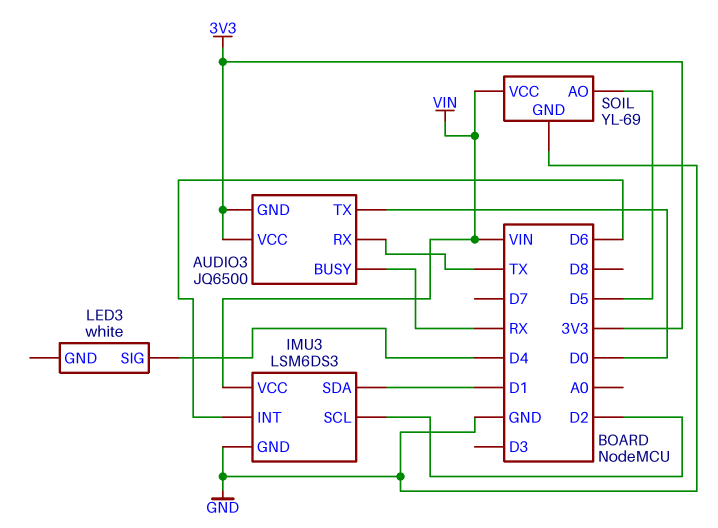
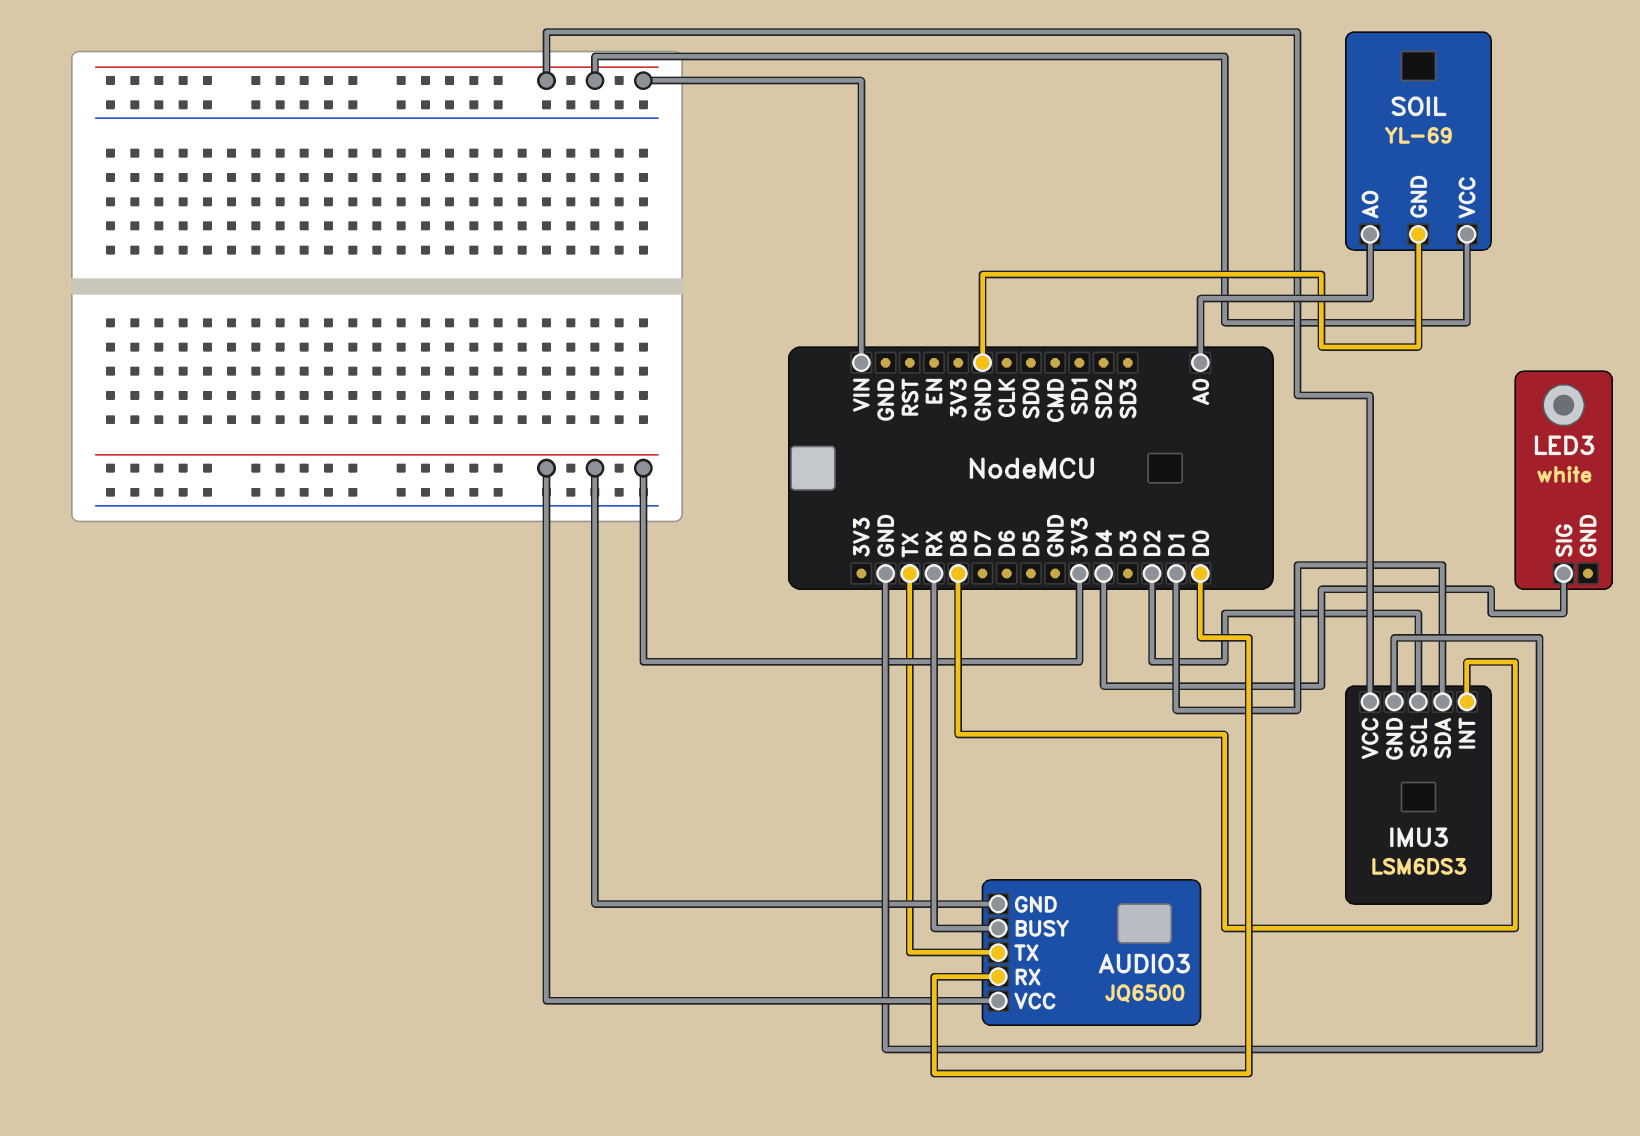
AUDIO3 pin RX: TX -> D0
AUDIO3 pin TX: D0 -> TX
IMU3 pin INT: D6 -> D8
SOIL pin AO: D5 -> A0

